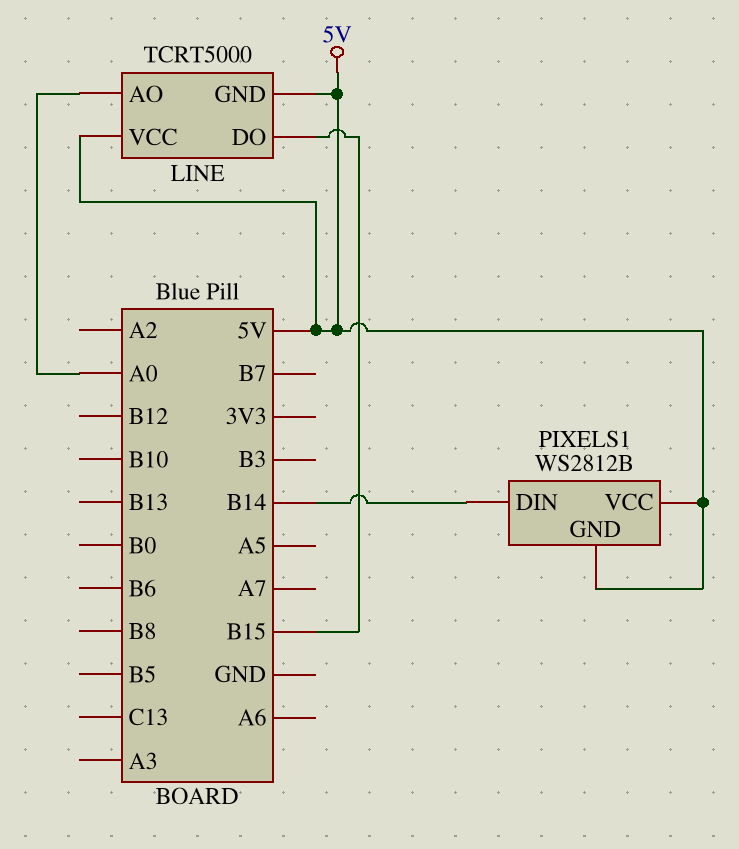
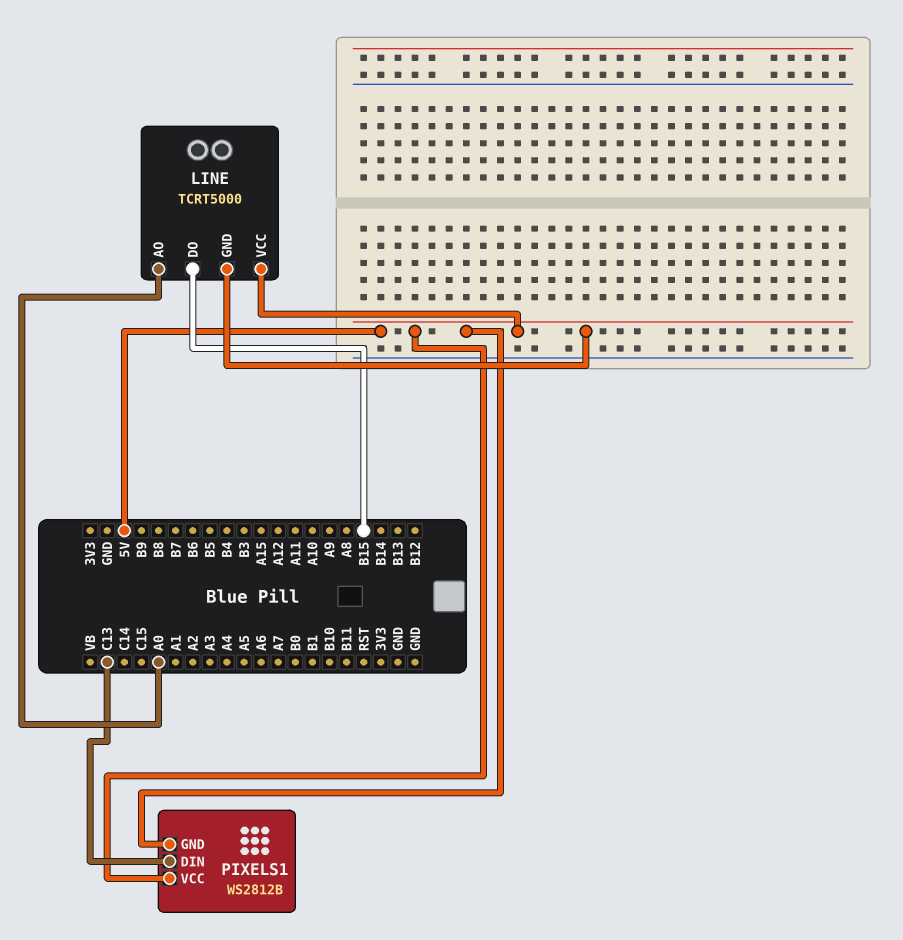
PIXELS1 pin DIN: B14 -> C13

